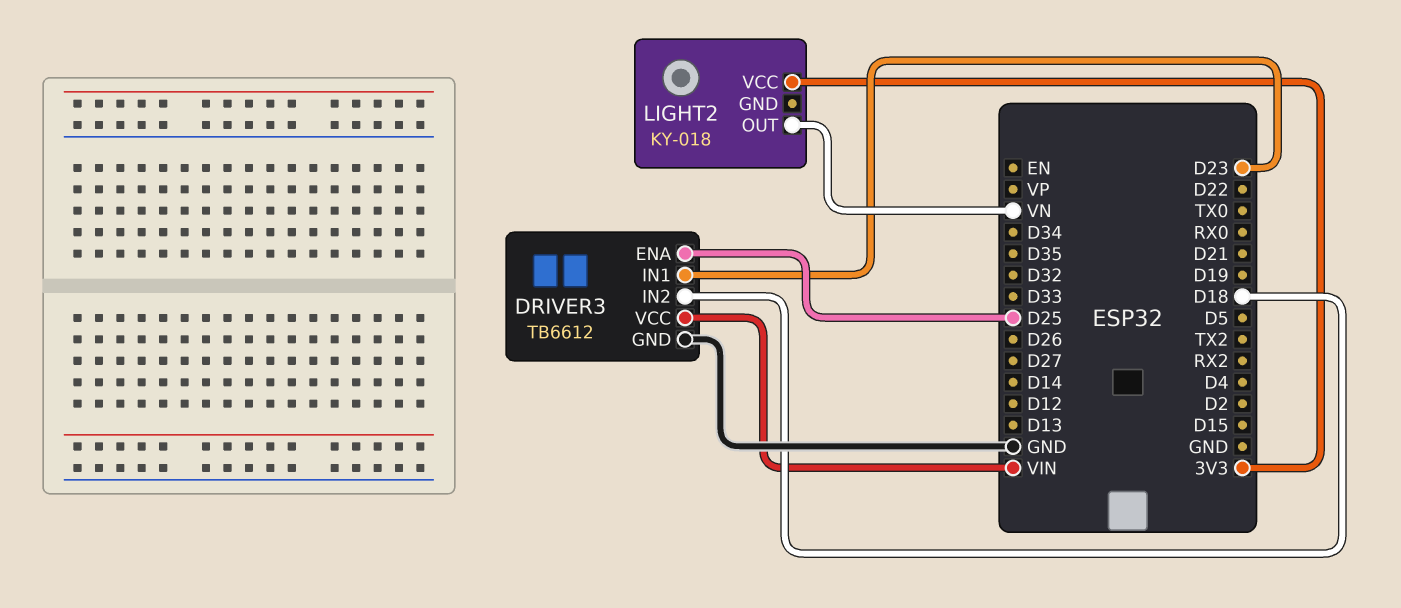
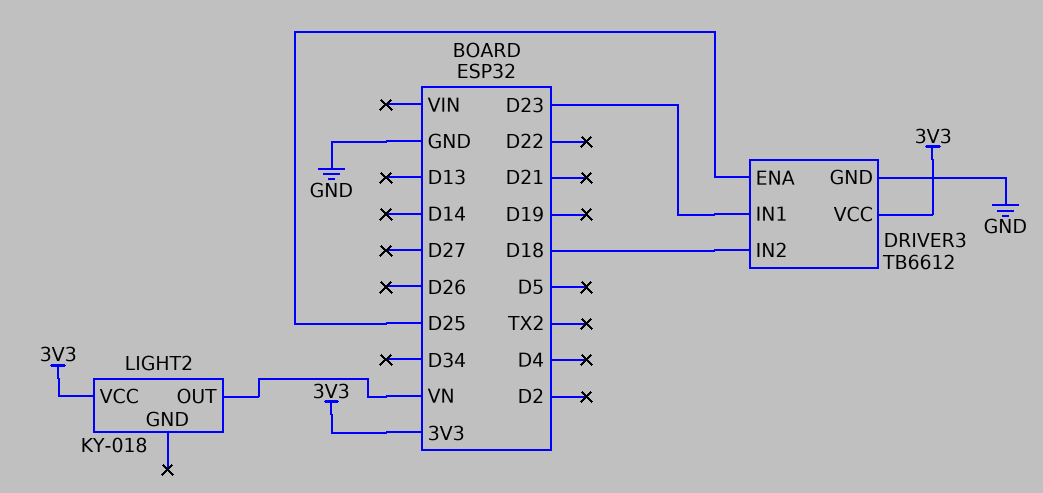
DRIVER3 pin VCC: VIN -> 3V3

